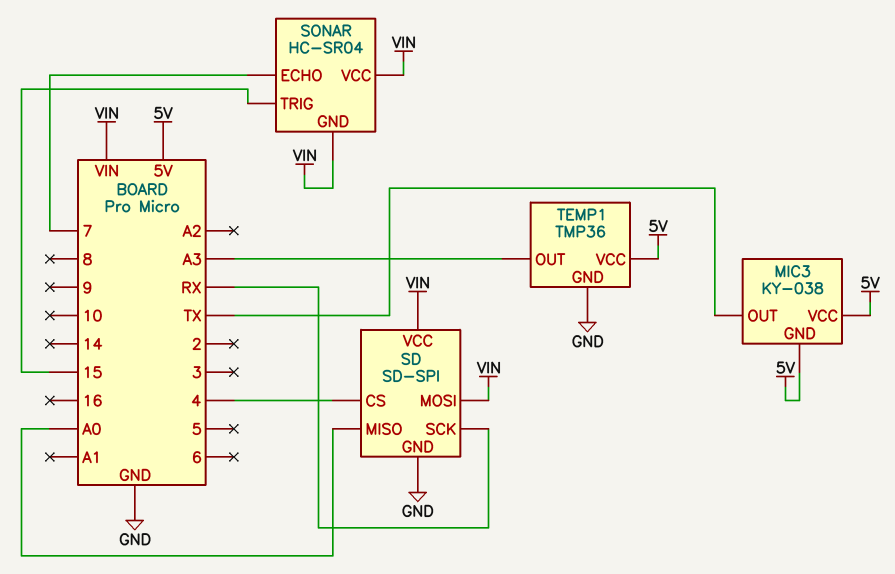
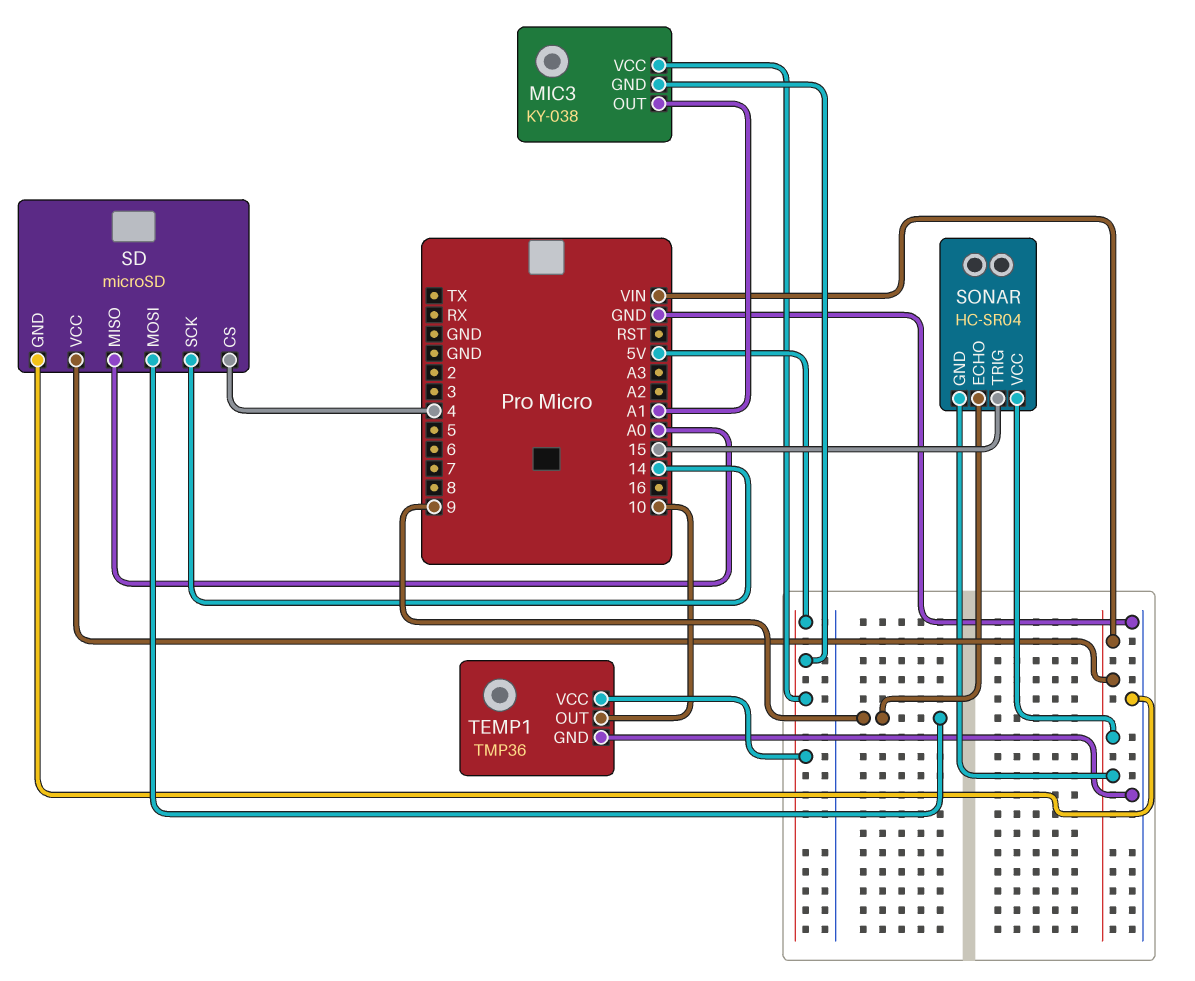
MIC3 pin OUT: TX -> A1
SD: SD-SPI -> microSD
SD pin MOSI: VIN -> 9
SD pin SCK: RX -> 14
SONAR pin ECHO: 7 -> 9
TEMP1 pin OUT: A3 -> 10

